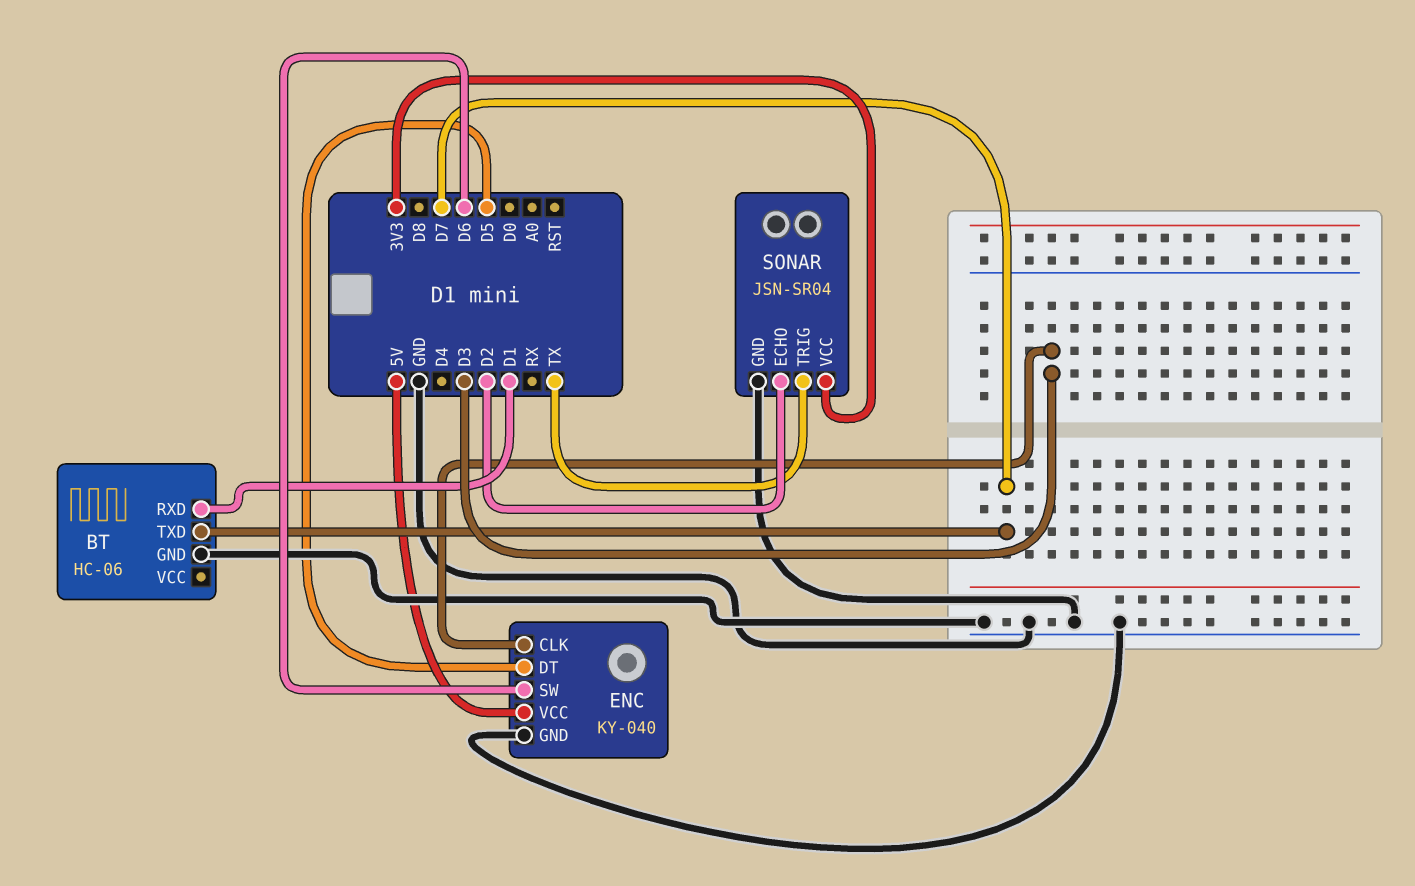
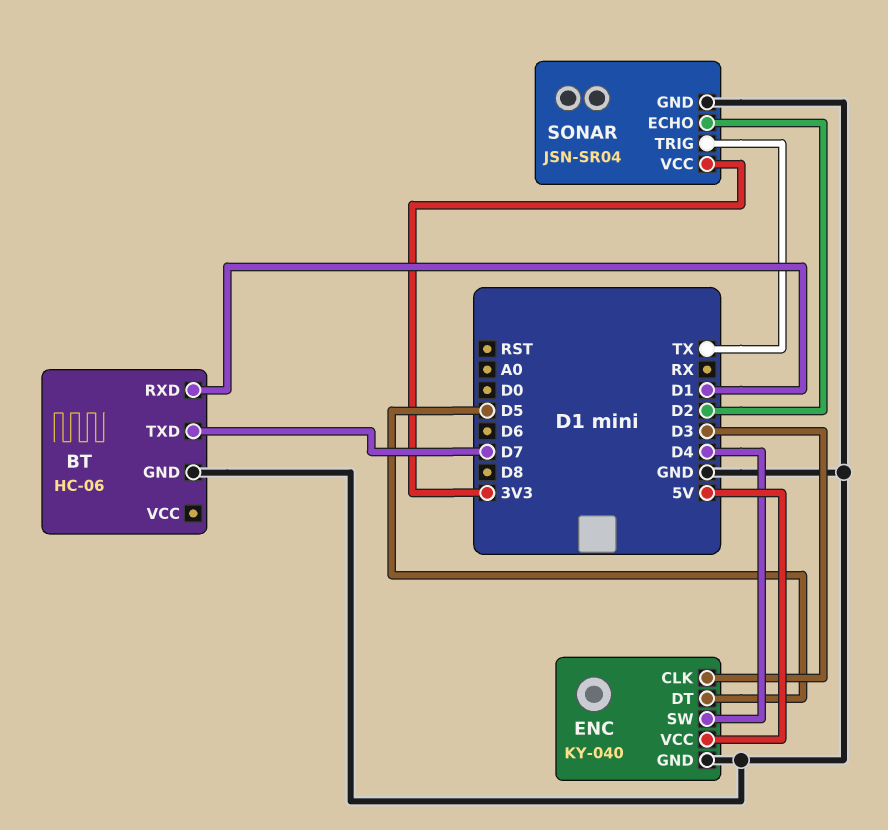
ENC pin SW: D6 -> D4

